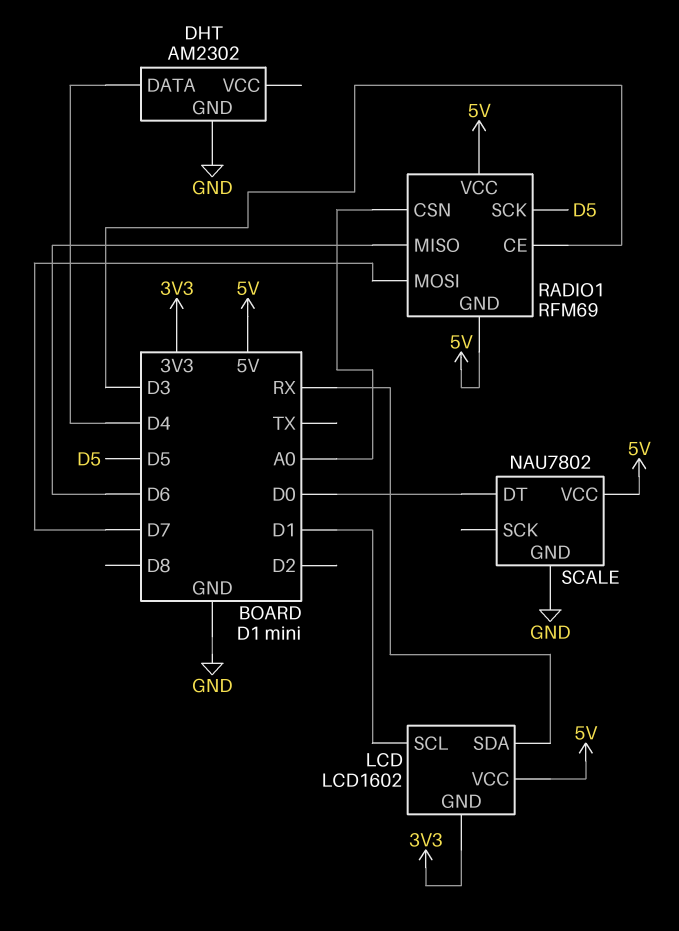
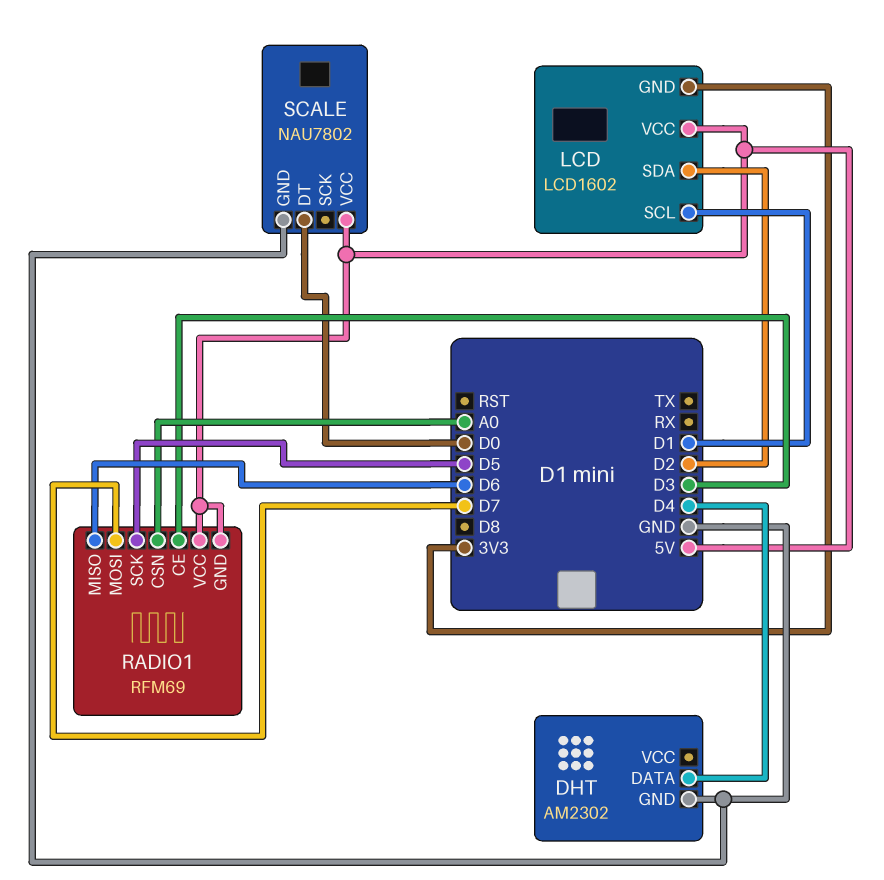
LCD pin SDA: RX -> D2

